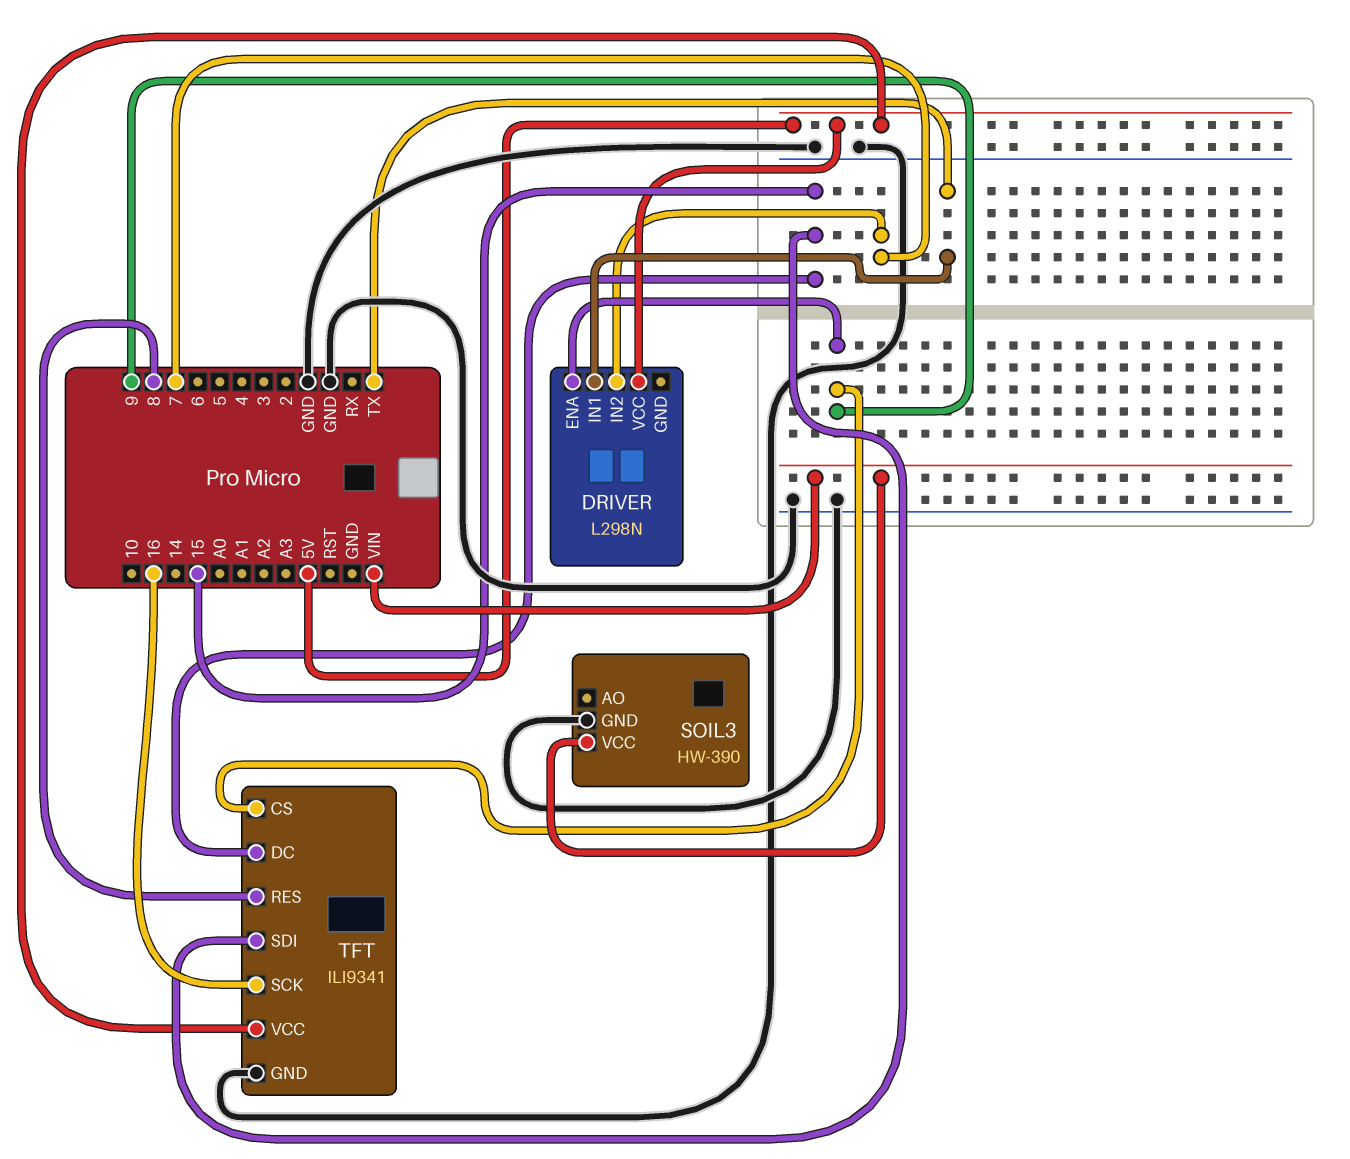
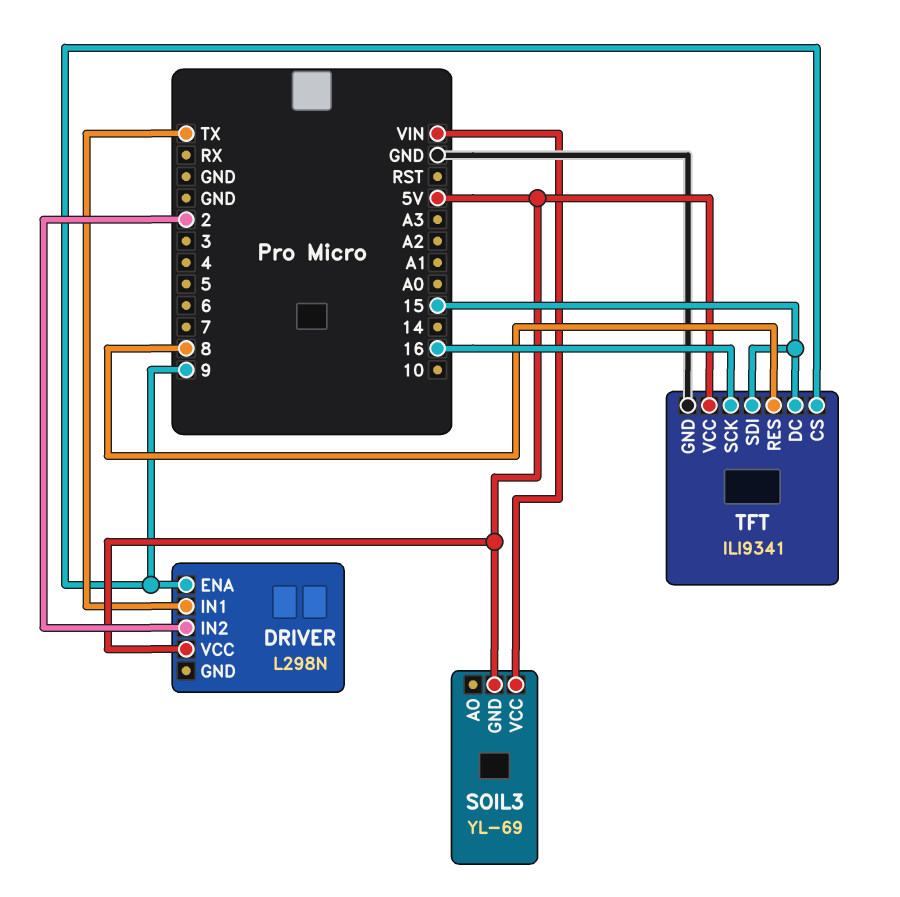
DRIVER pin IN2: 7 -> 2
SOIL3: HW-390 -> YL-69
SOIL3 pin GND: GND -> 5V

